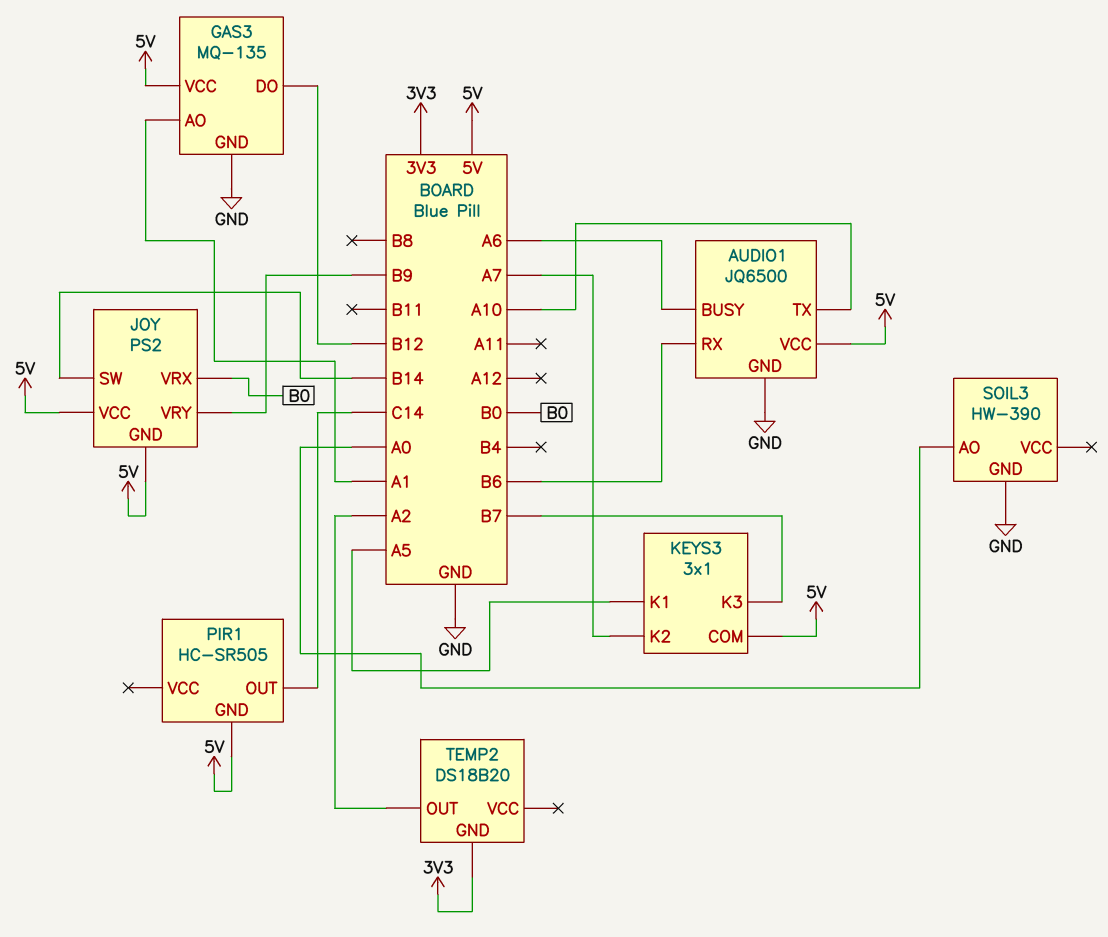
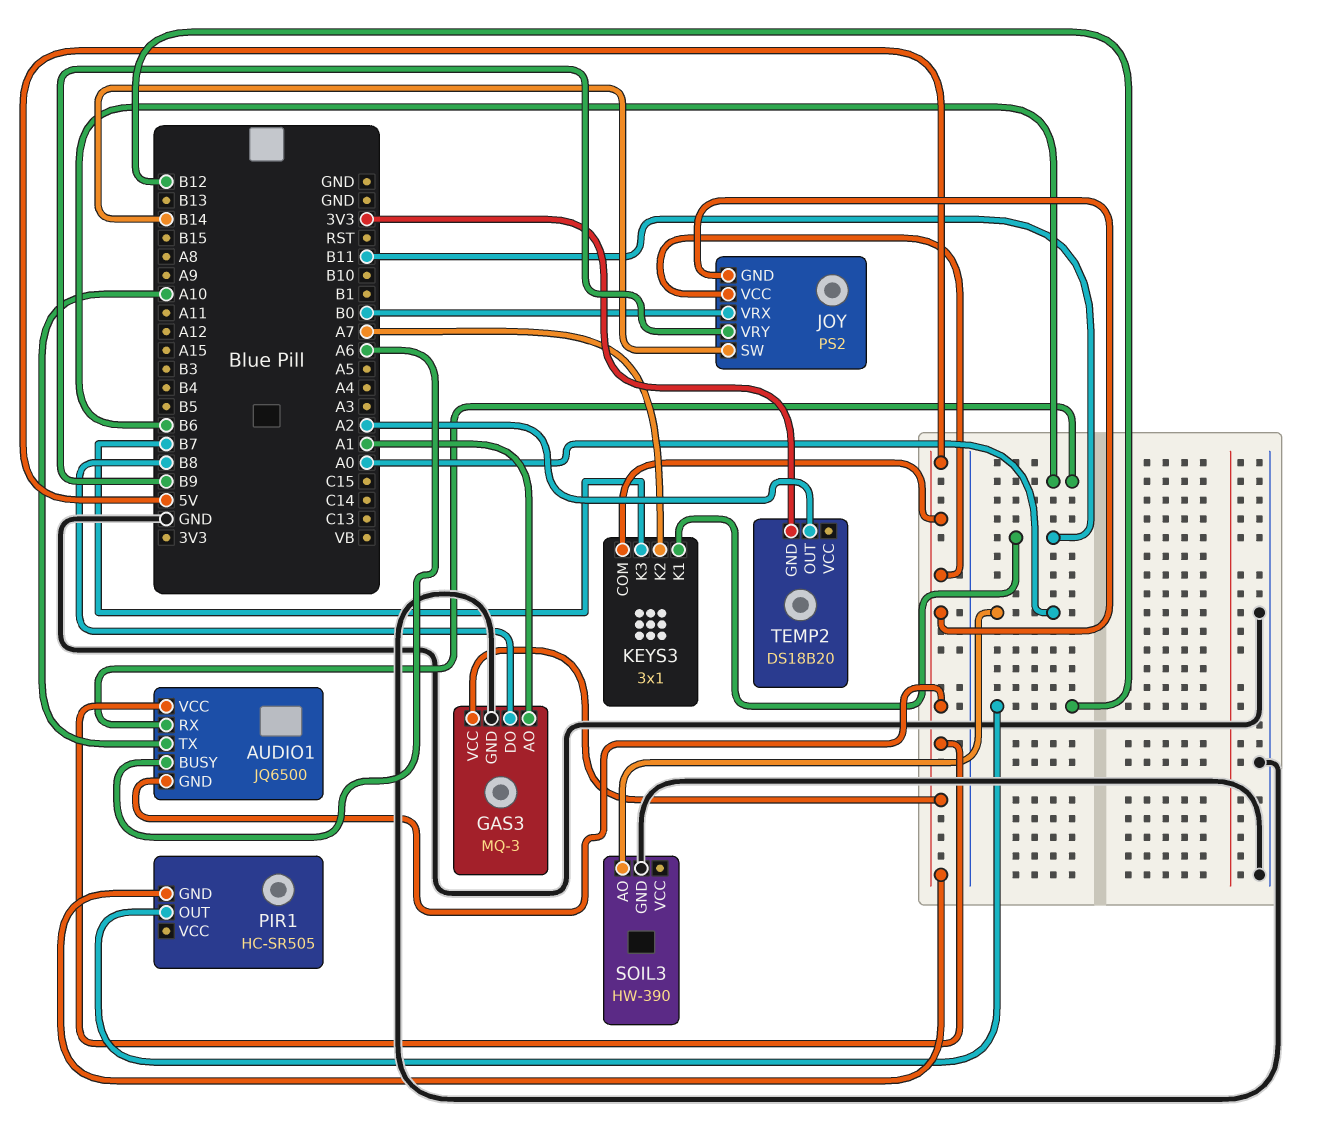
AUDIO1 pin GND: GND -> 5V
GAS3: MQ-135 -> MQ-3
GAS3 pin DO: B12 -> B8
KEYS3 pin K1: A5 -> B11
PIR1 pin OUT: C14 -> B12

